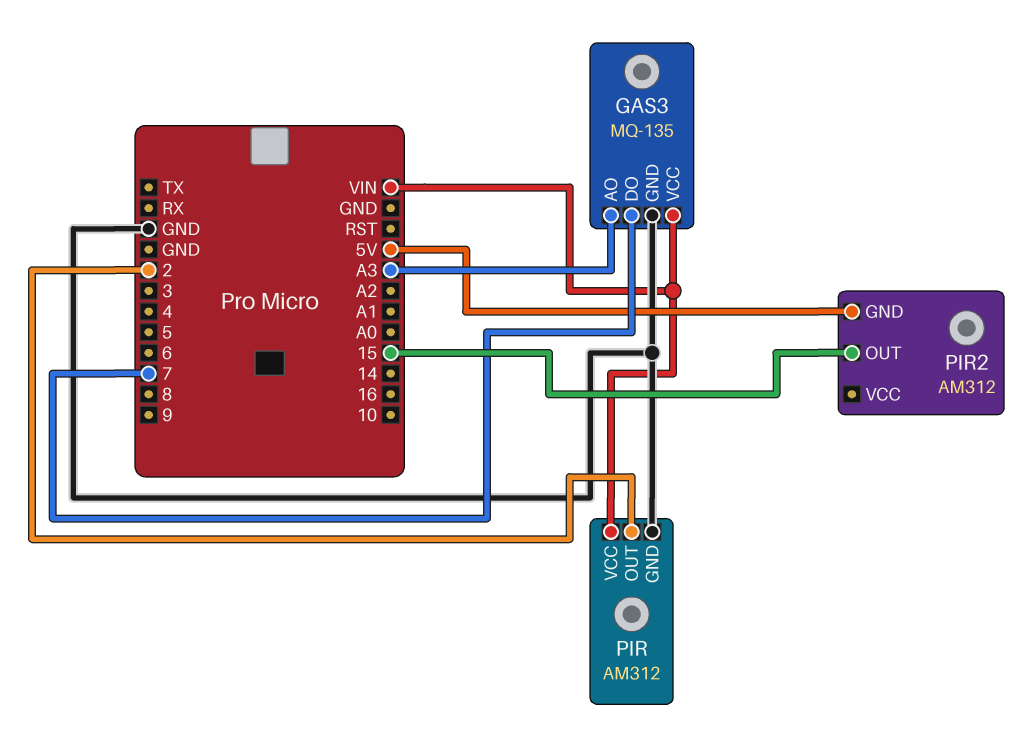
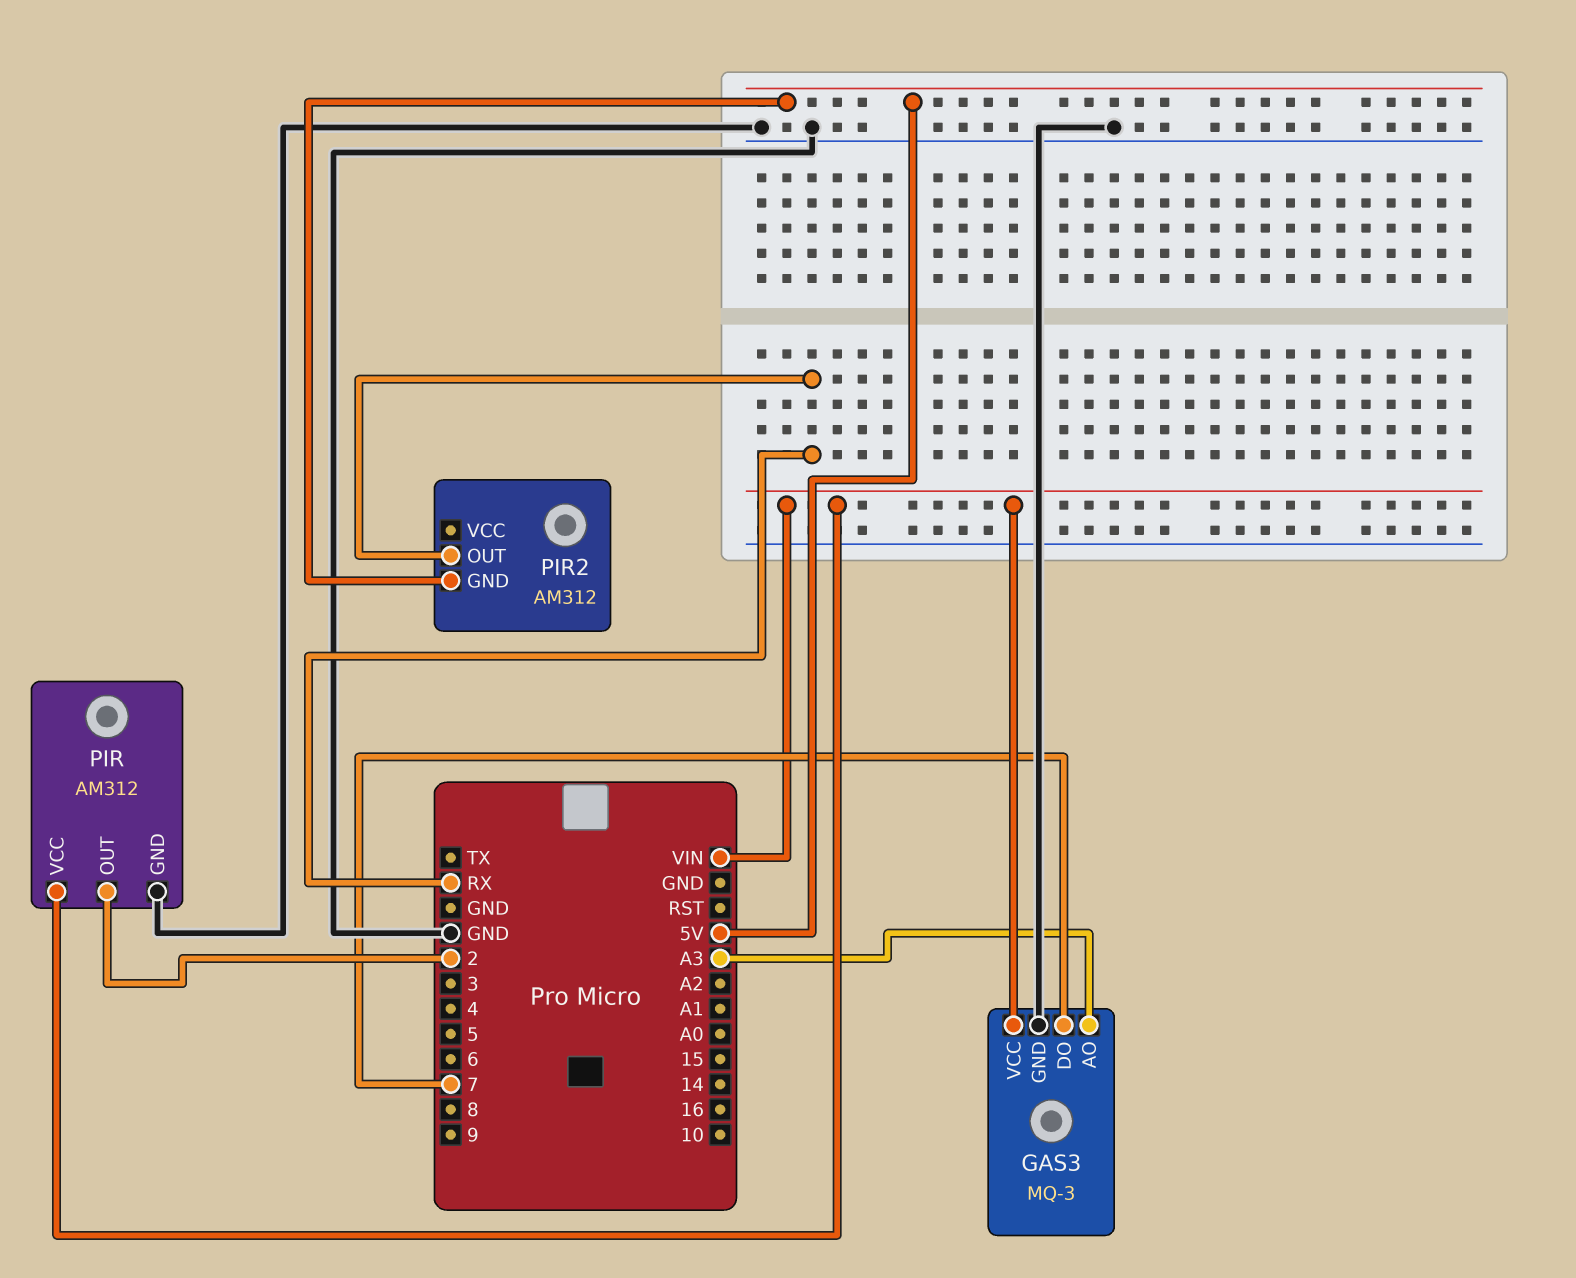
GAS3: MQ-135 -> MQ-3
PIR2 pin OUT: 15 -> RX

